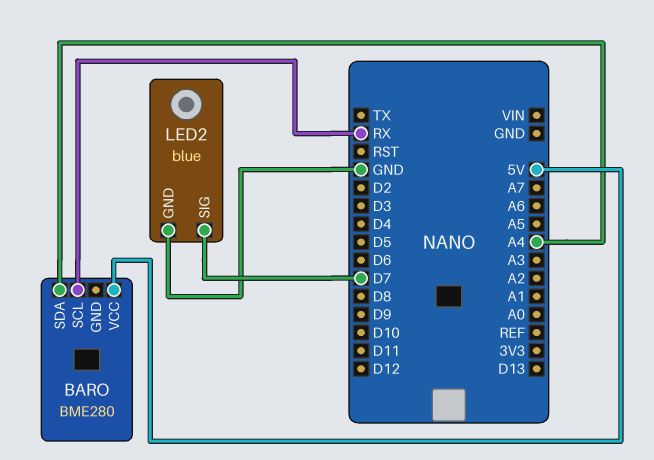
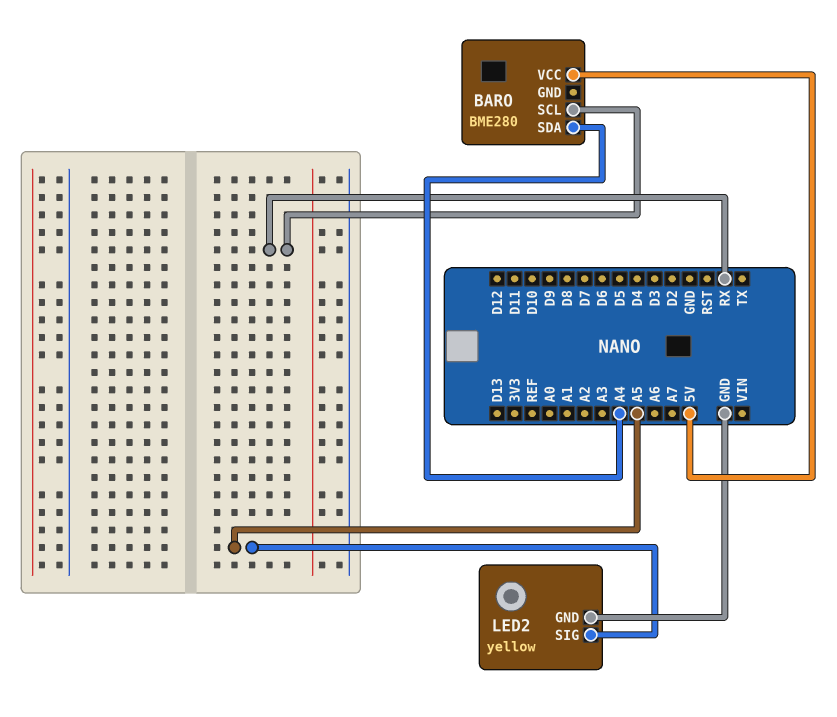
LED2: blue -> yellow
LED2 pin SIG: D7 -> A5

